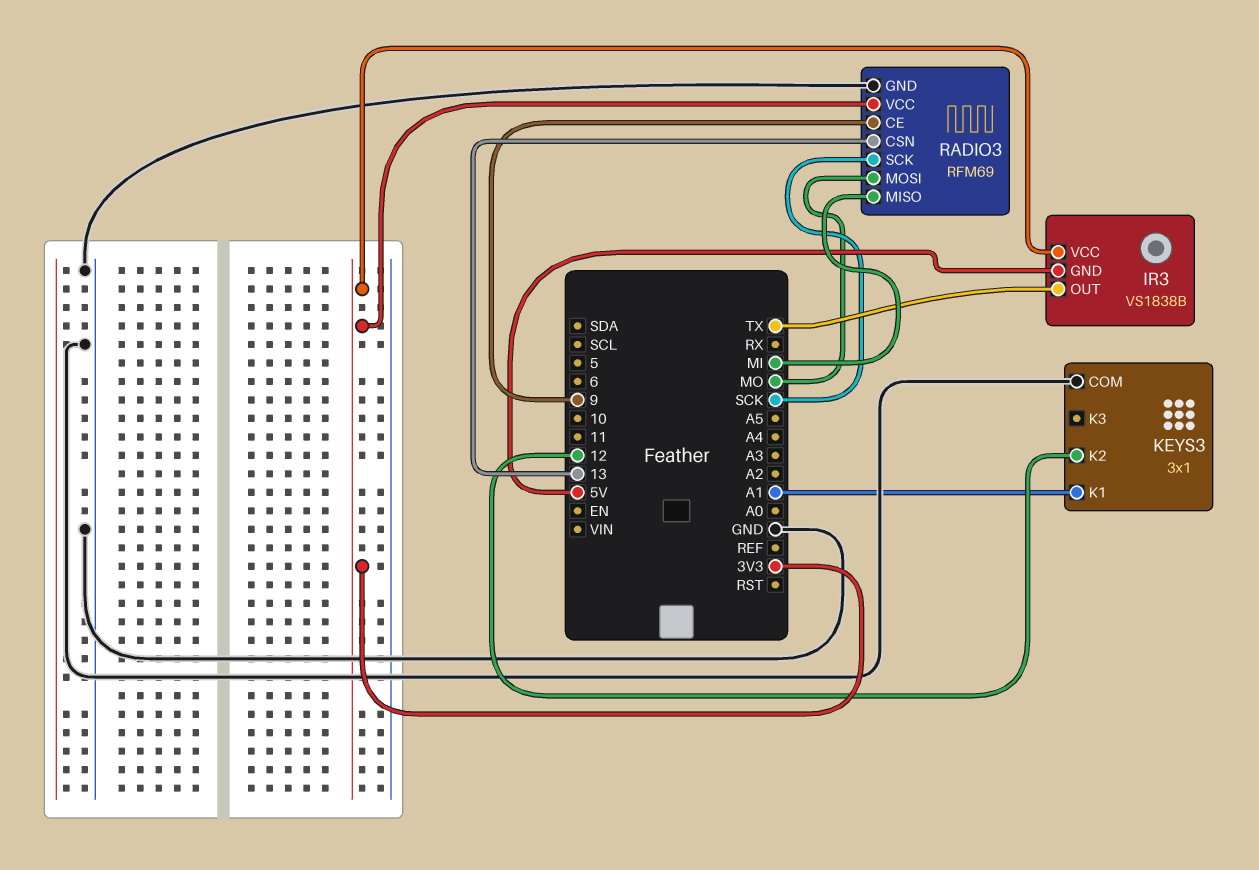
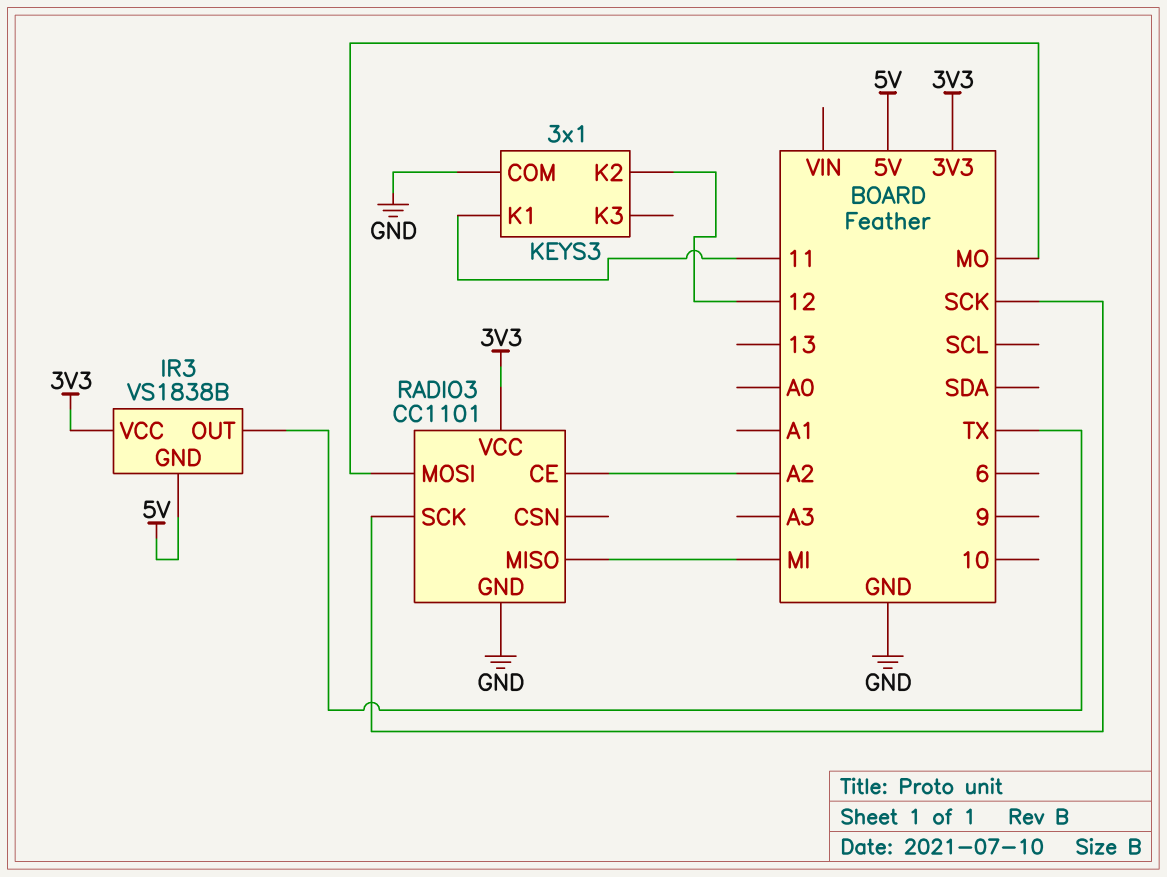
KEYS3 pin K1: A1 -> 11
RADIO3: RFM69 -> CC1101
RADIO3 pin CE: 9 -> A2
RADIO3 pin CSN: 13 -> none

